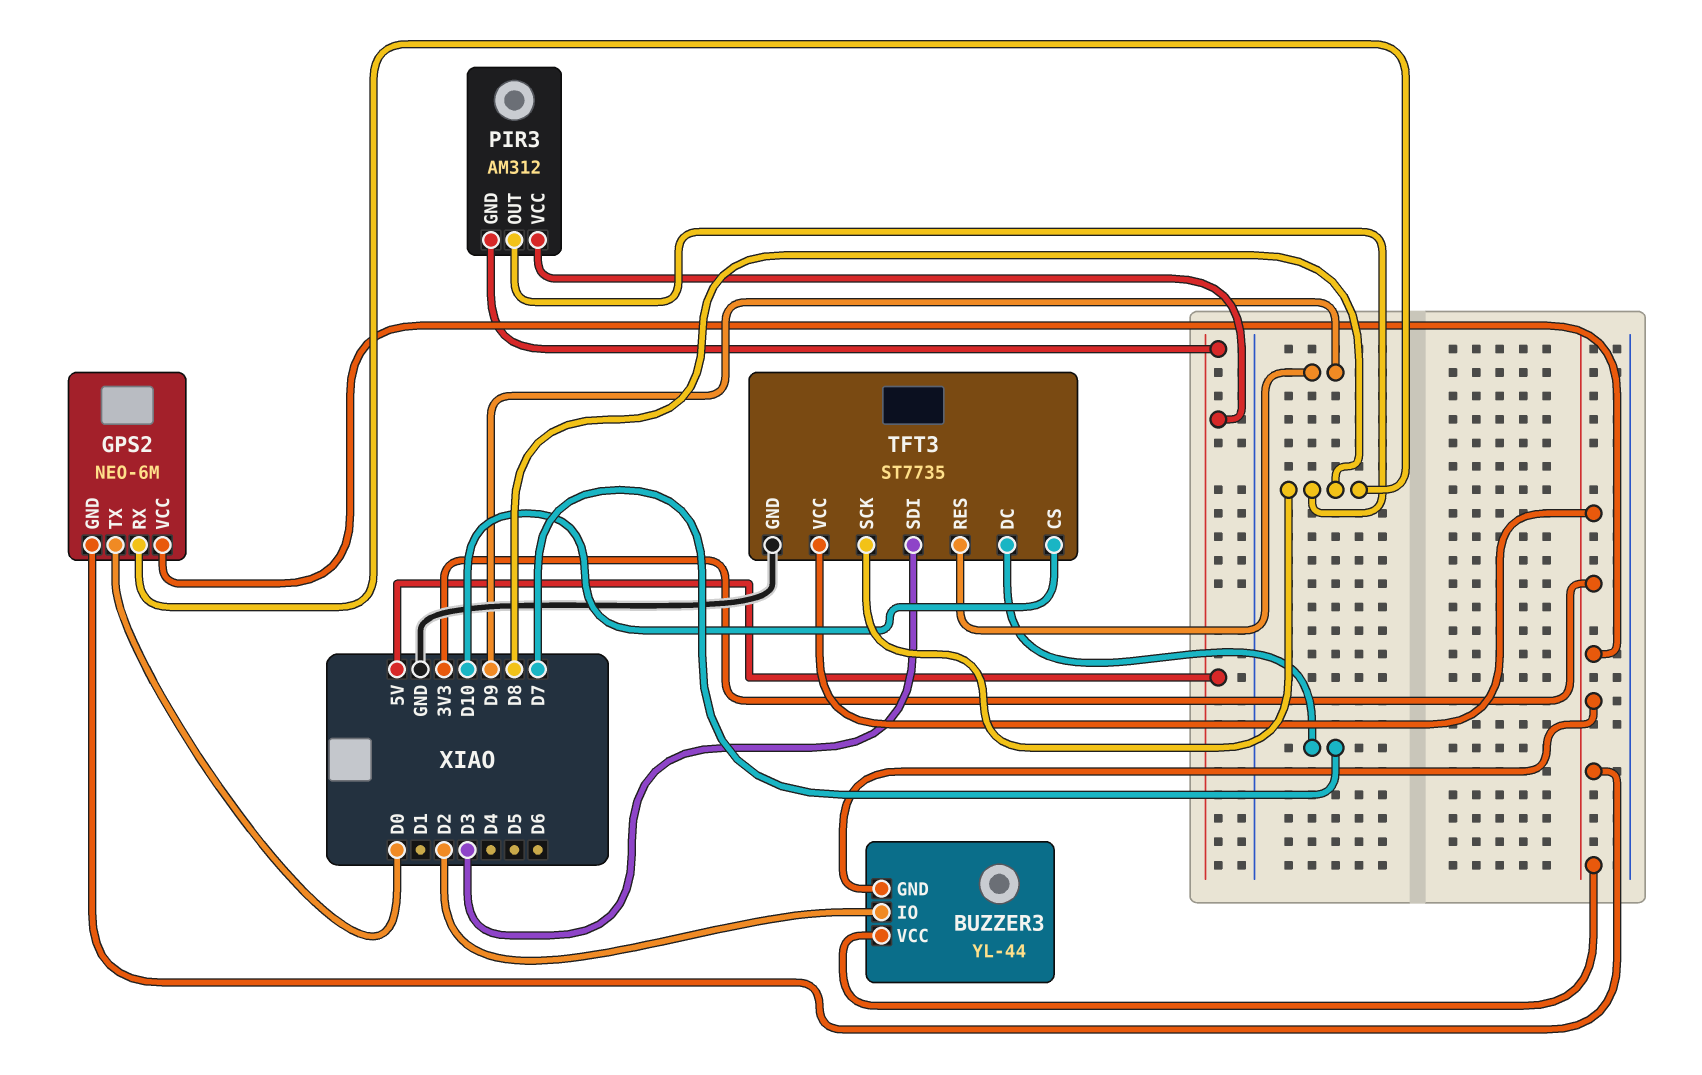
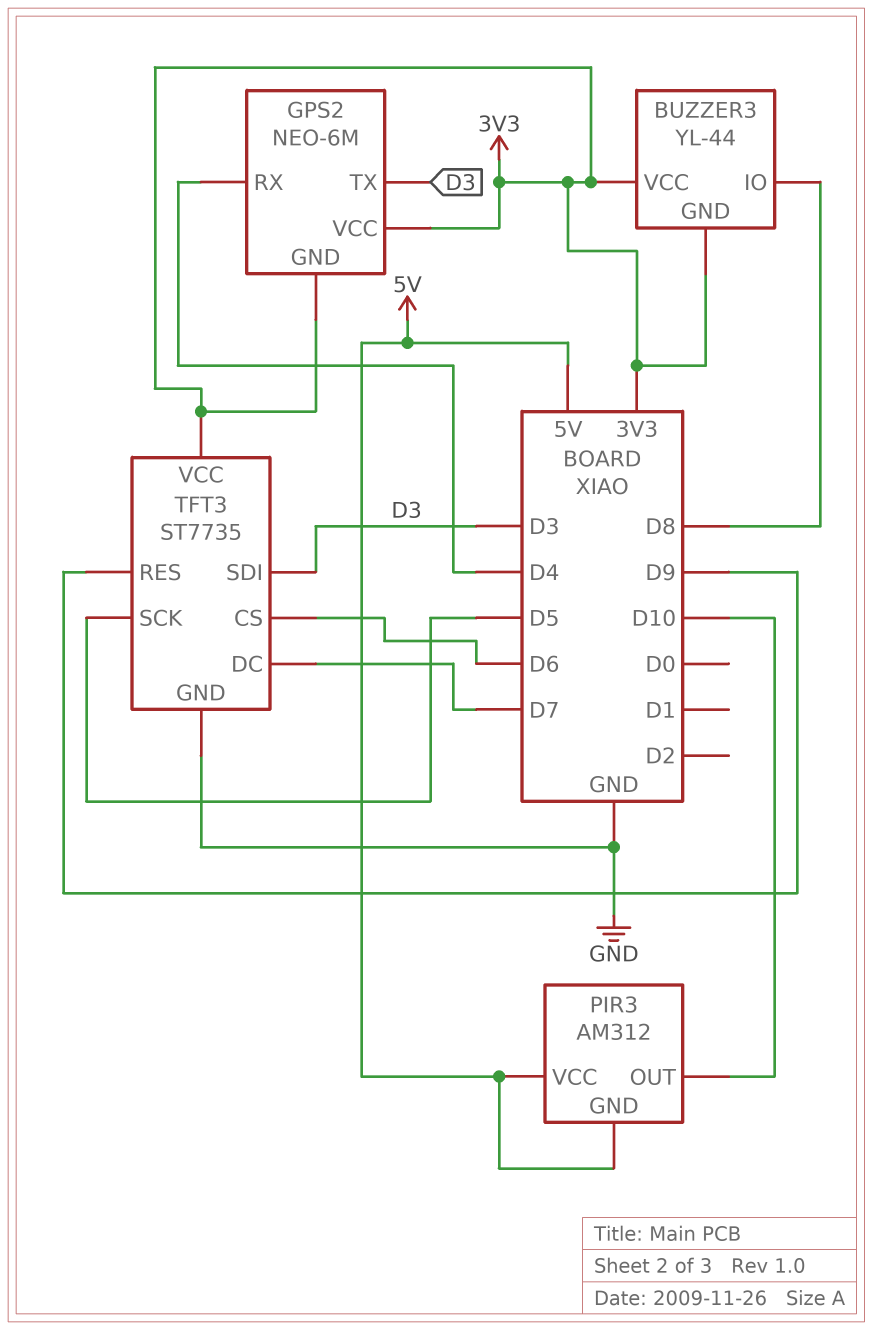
BUZZER3 pin IO: D2 -> D8
GPS2 pin RX: D8 -> D4
GPS2 pin TX: D0 -> D3
PIR3 pin OUT: D8 -> D10
TFT3 pin CS: D10 -> D6
TFT3 pin SCK: D8 -> D5

